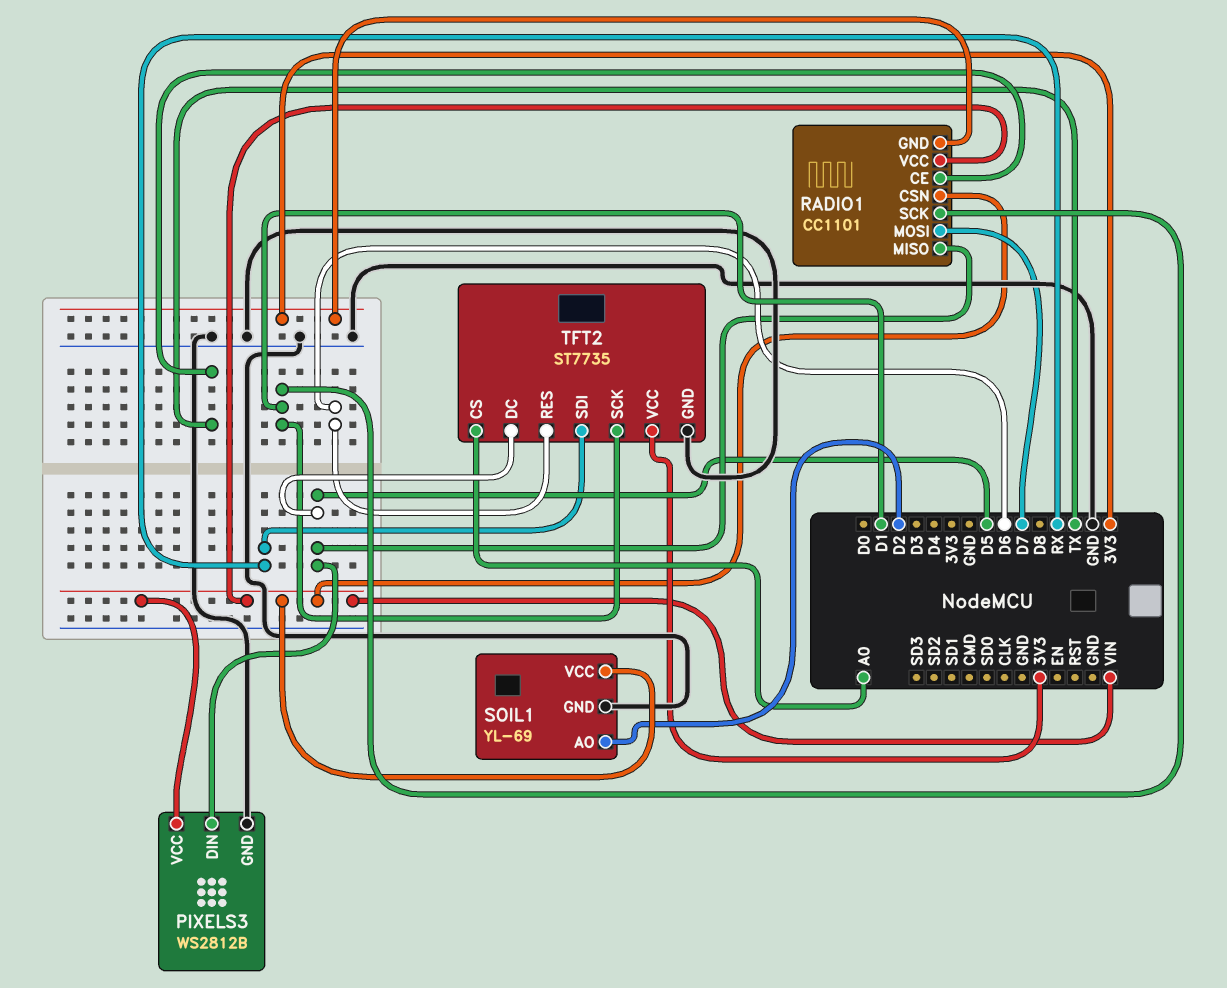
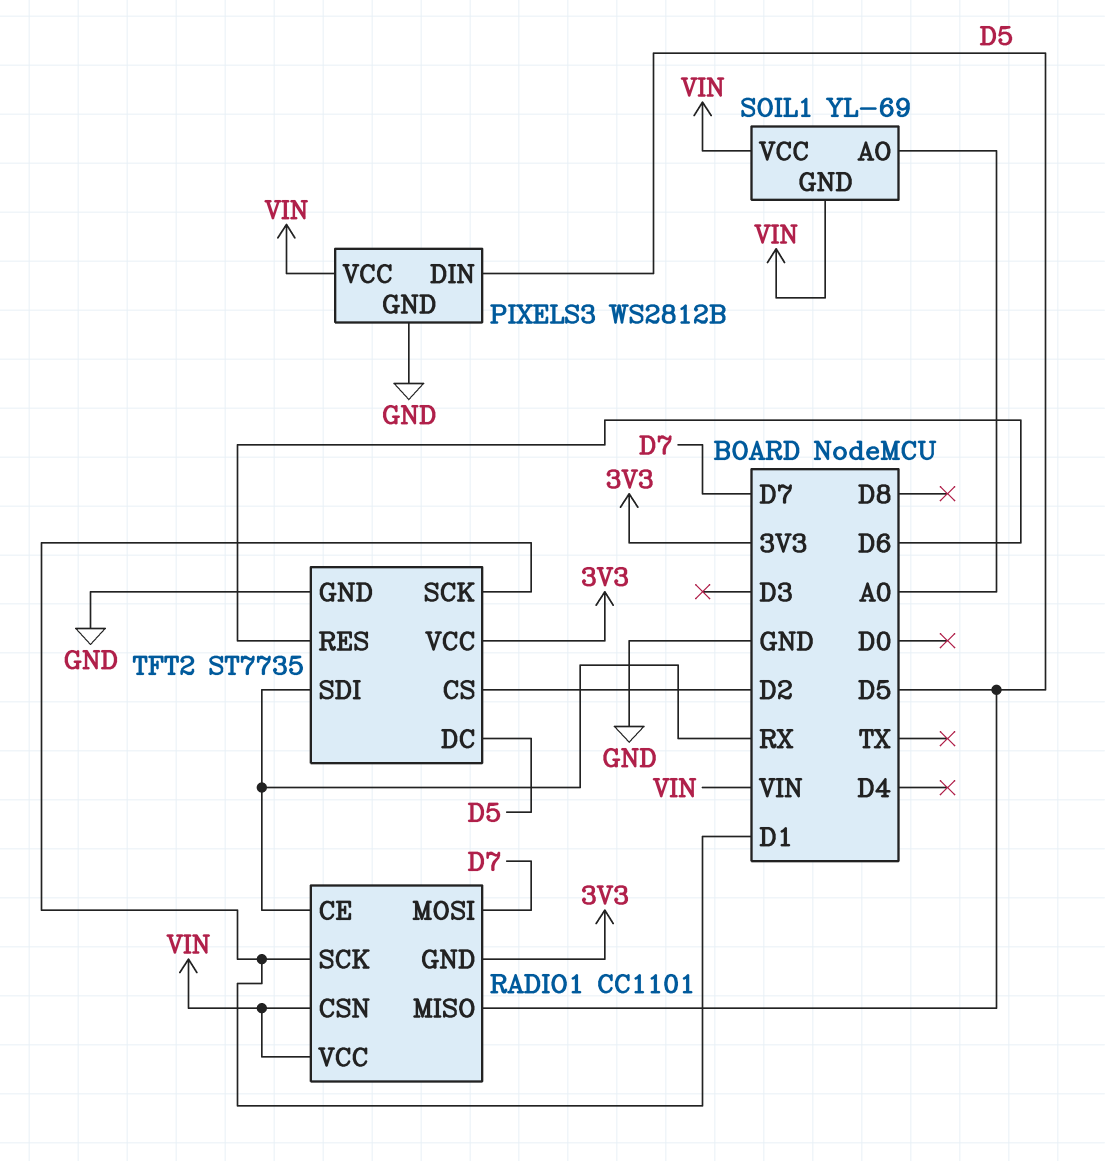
RADIO1 pin CE: TX -> RX
SOIL1 pin AO: D2 -> A0
SOIL1 pin GND: GND -> VIN
TFT2 pin CS: A0 -> D2

